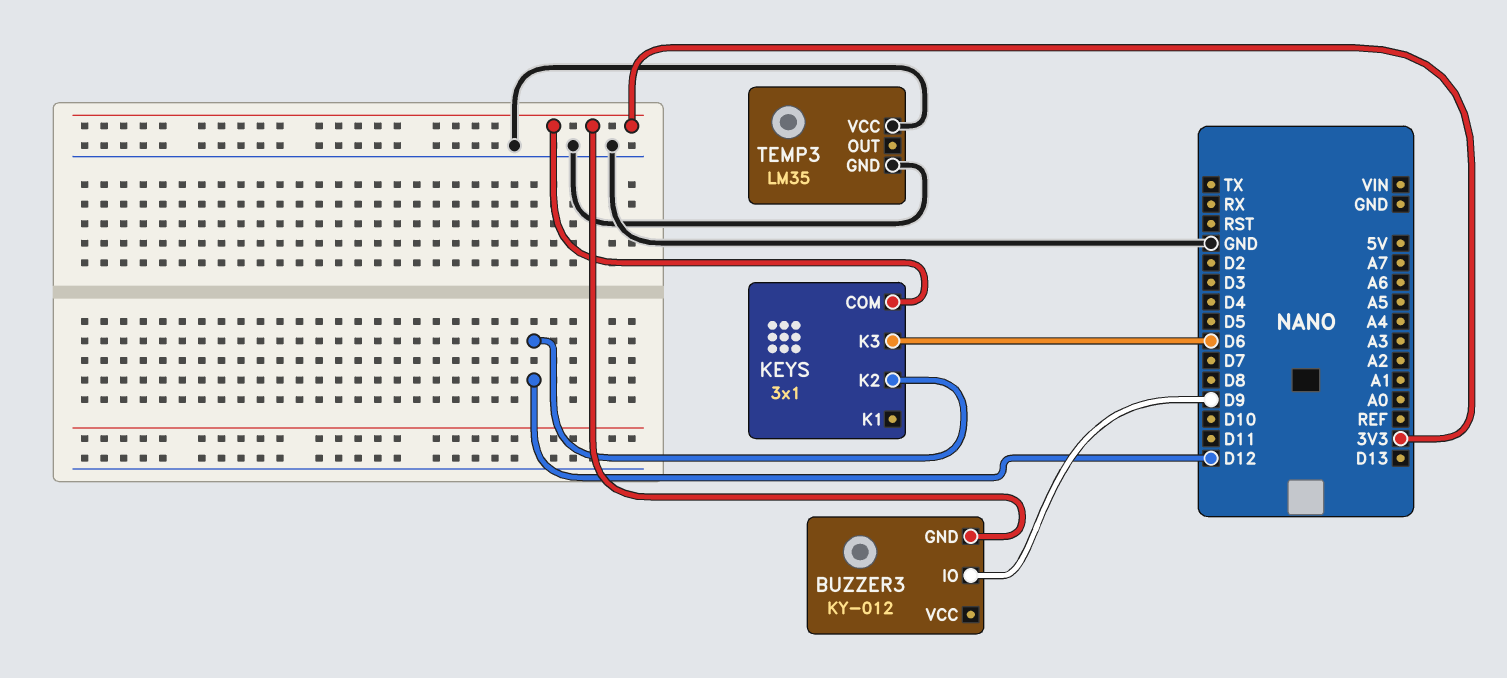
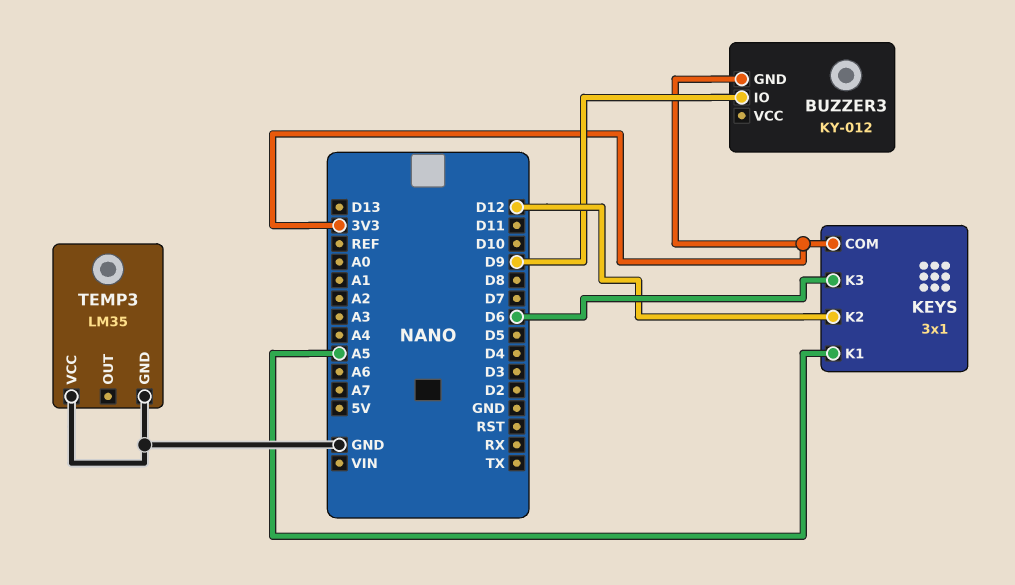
KEYS pin K1: none -> A5

